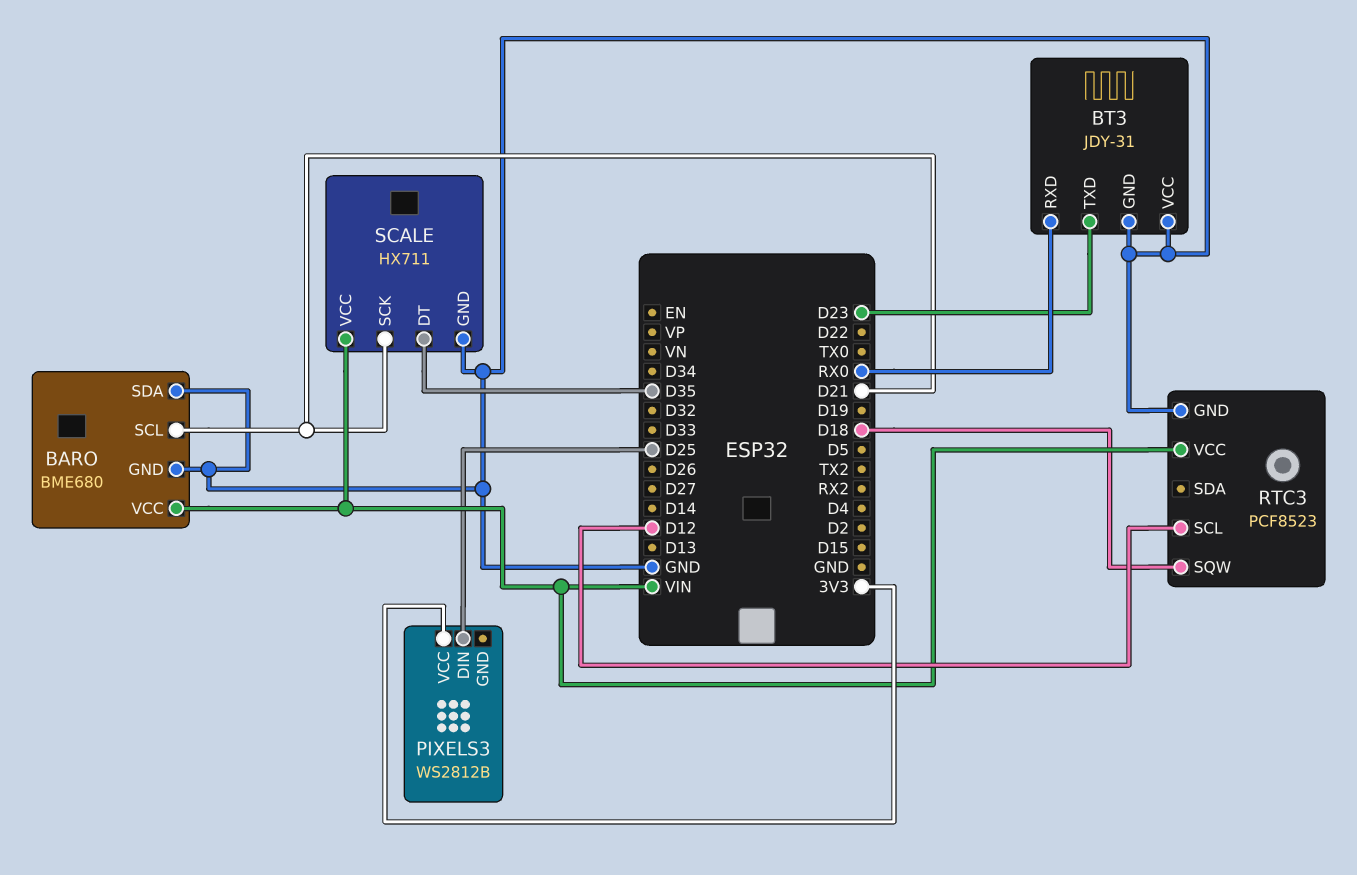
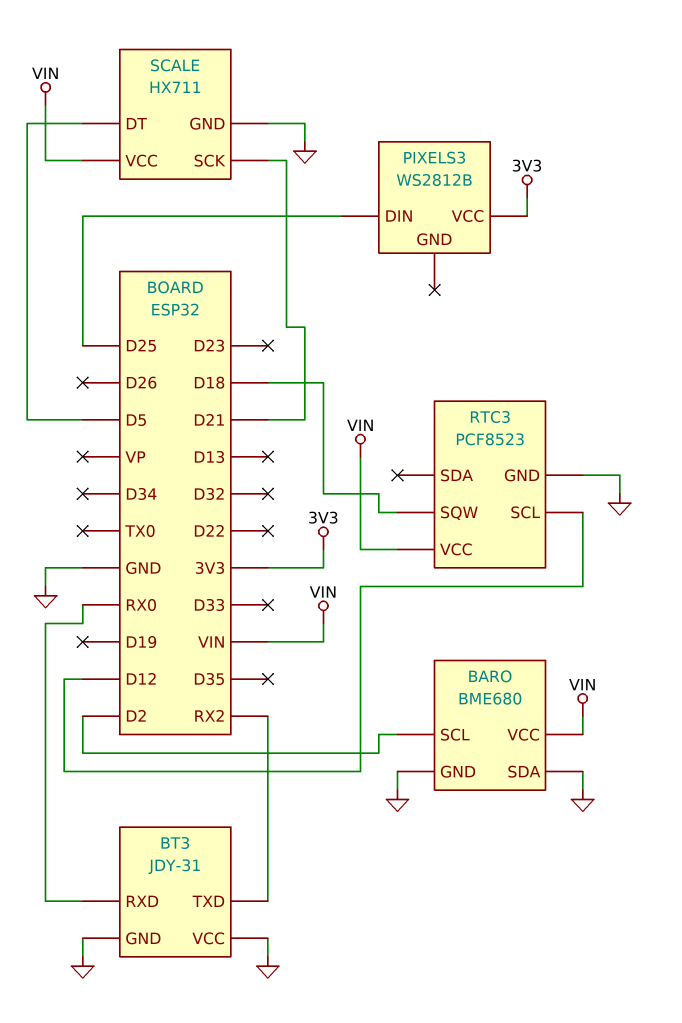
BARO pin SCL: D21 -> D2
BT3 pin TXD: D23 -> RX2
SCALE pin DT: D35 -> D5

